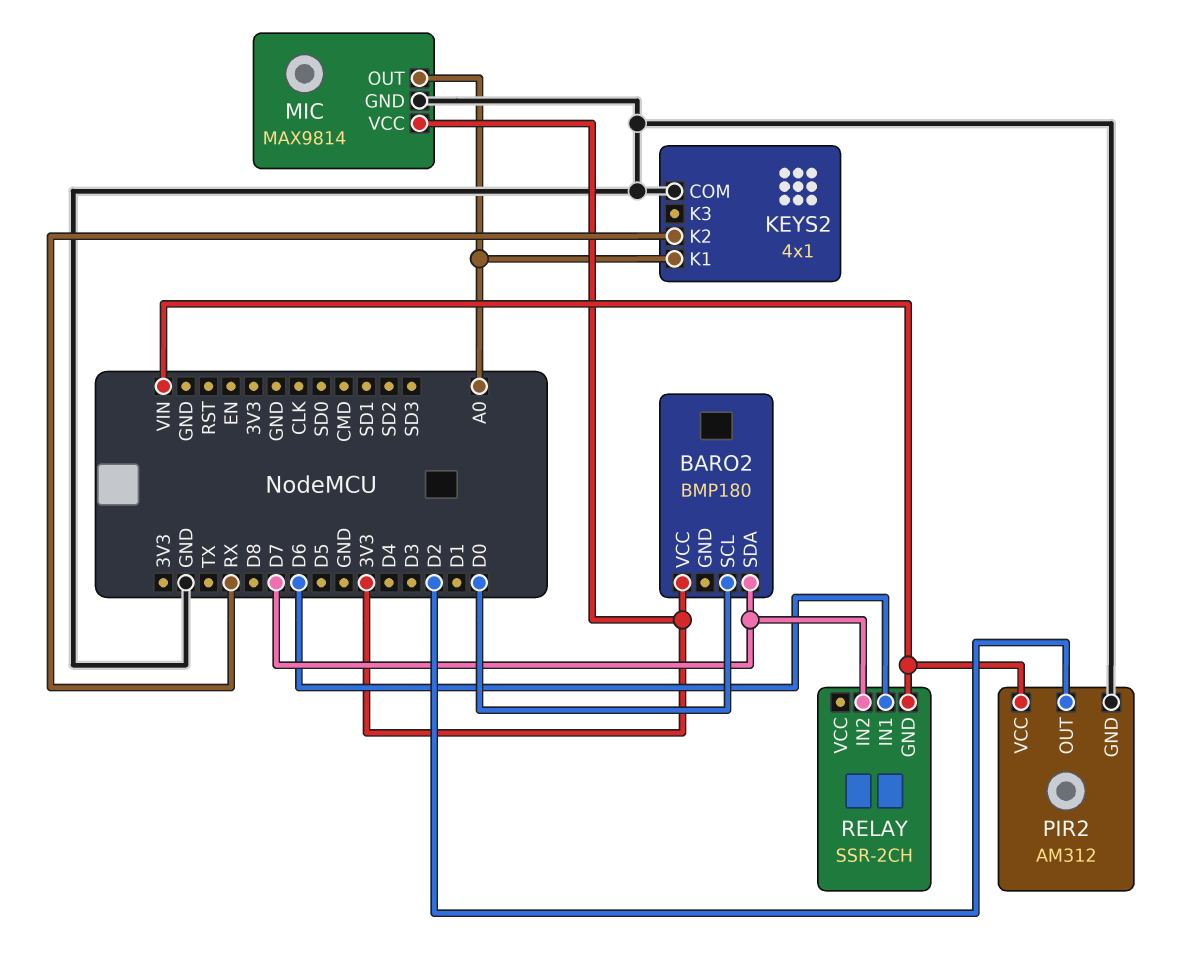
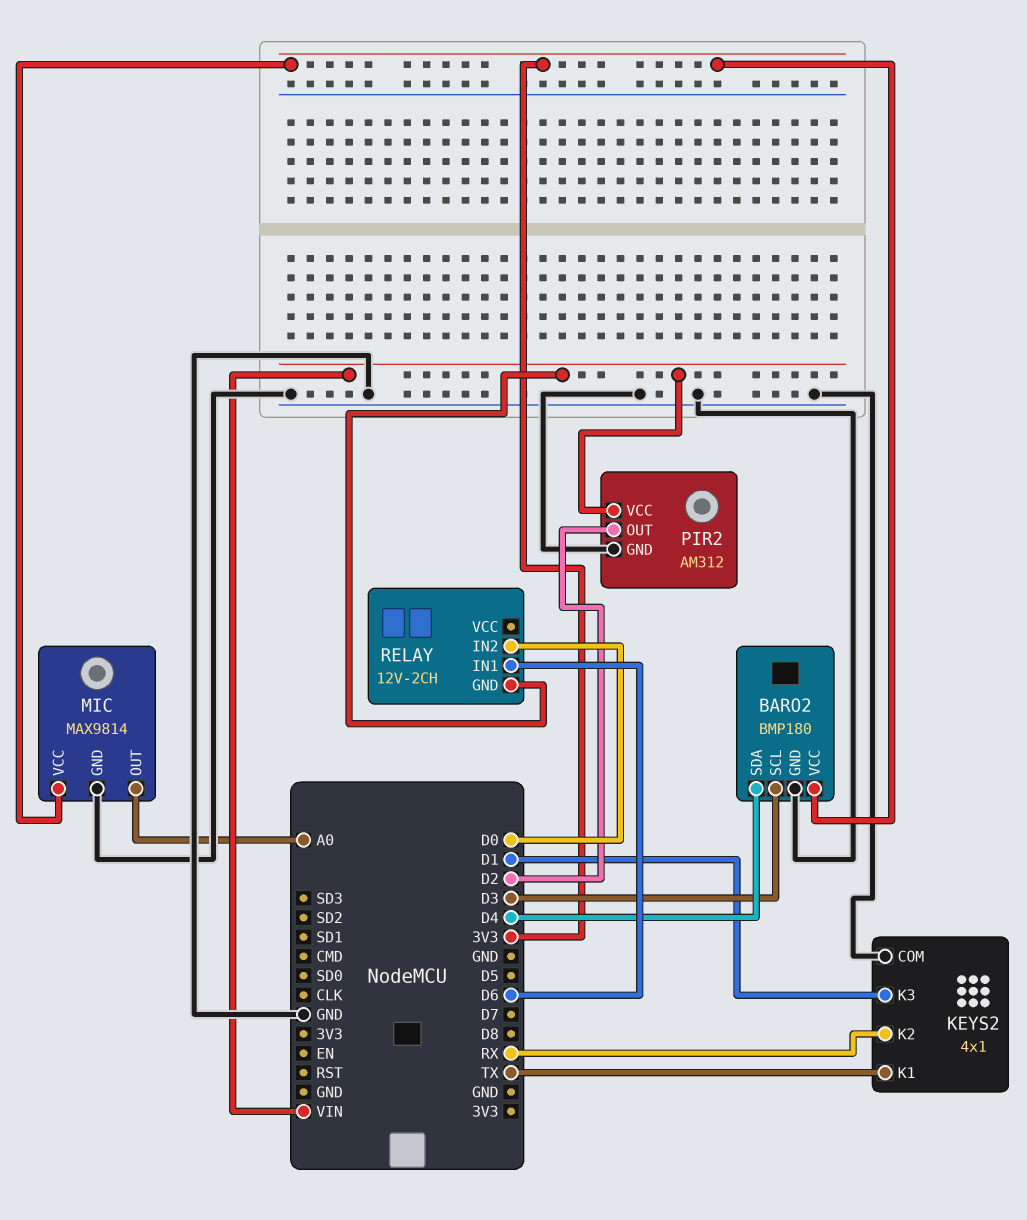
BARO2 pin GND: none -> GND
BARO2 pin SCL: D0 -> D3
BARO2 pin SDA: D7 -> D4
KEYS2 pin K1: A0 -> TX
KEYS2 pin K3: none -> D1
RELAY: SSR-2CH -> 12V-2CH
RELAY pin IN2: D7 -> D0

